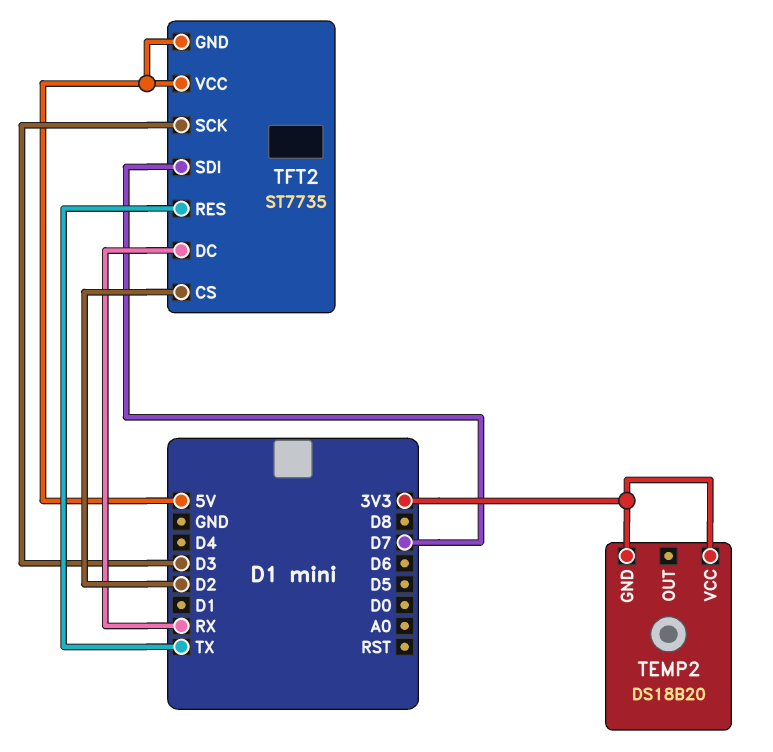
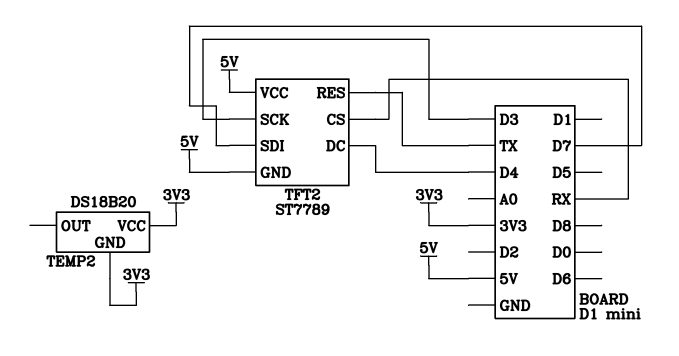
TFT2: ST7735 -> ST7789
TFT2 pin CS: D2 -> RX
TFT2 pin DC: RX -> D4

